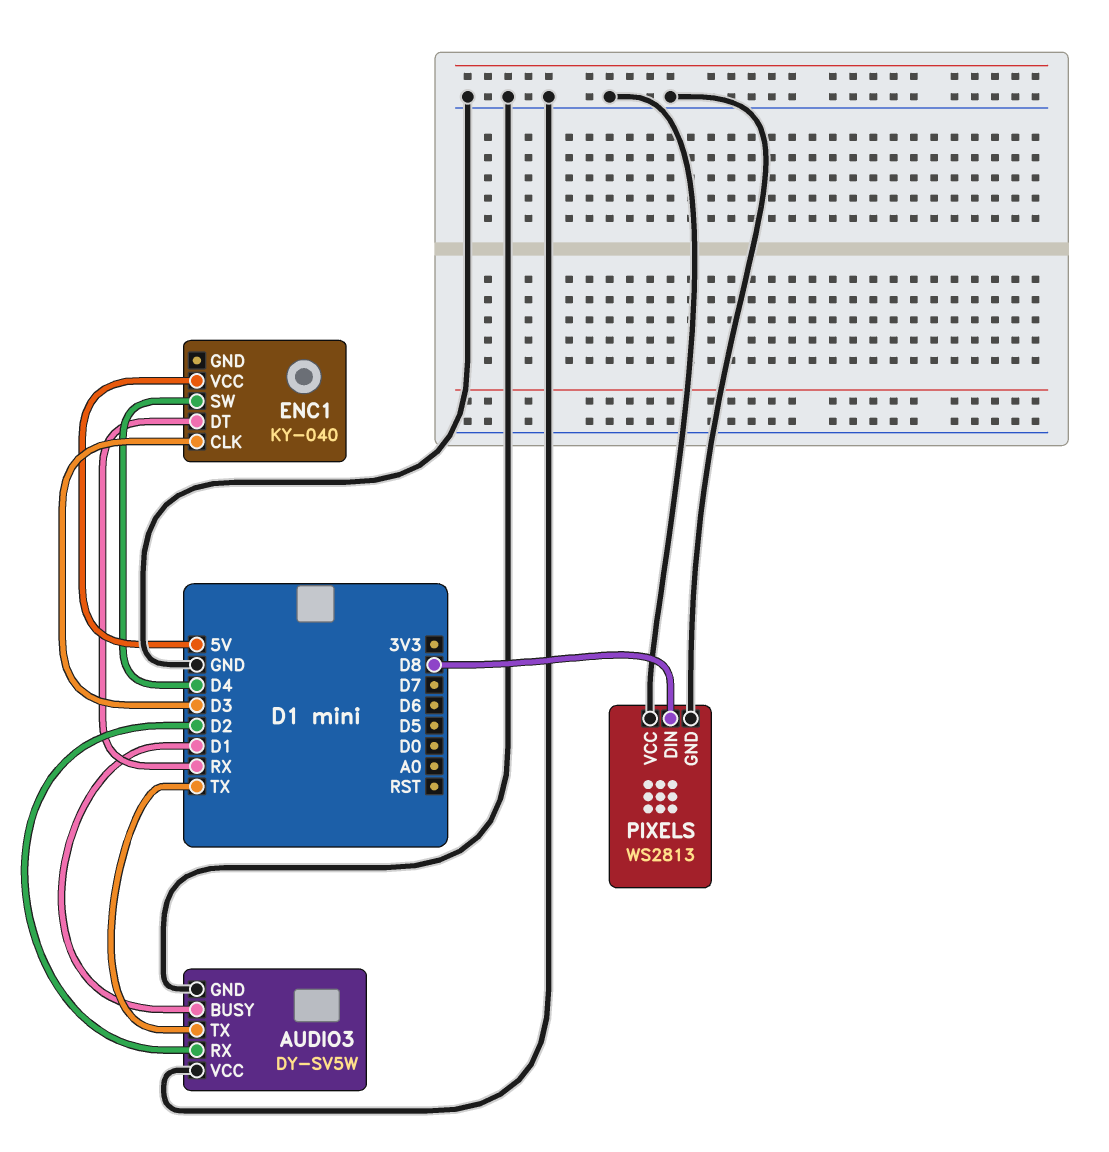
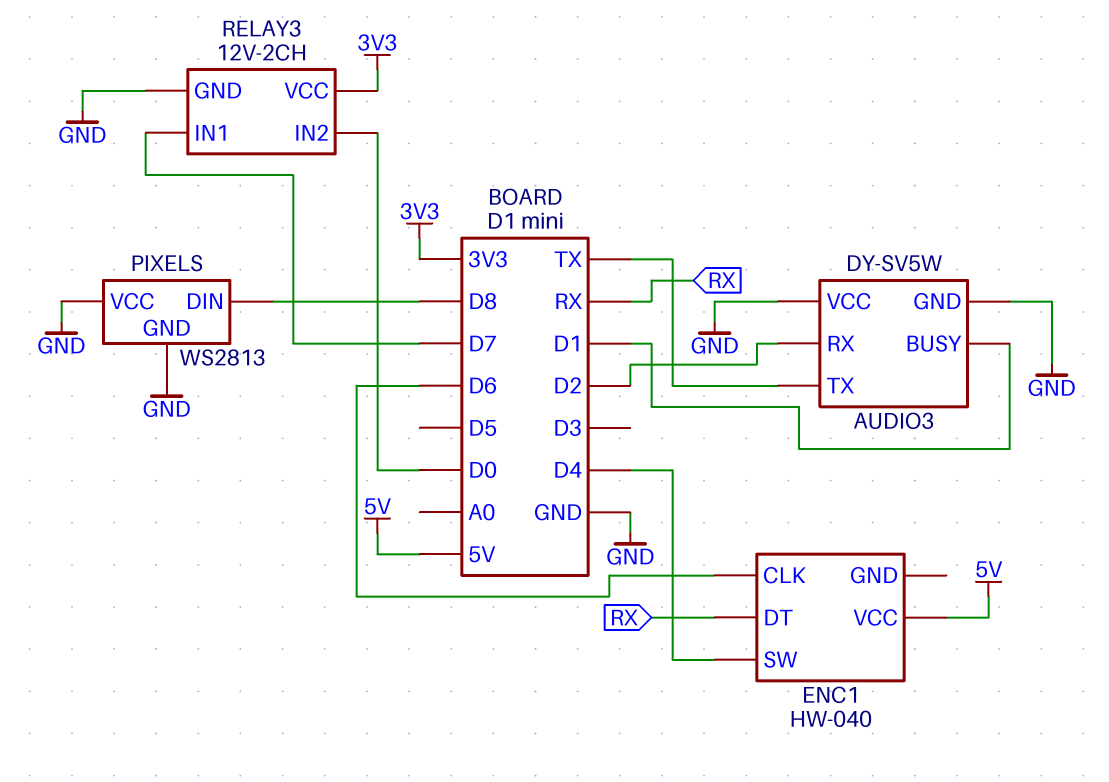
ENC1: KY-040 -> HW-040
ENC1 pin CLK: D3 -> D6
RELAY3: none -> 12V-2CH
RELAY3 pin GND: none -> GND
RELAY3 pin IN1: none -> D7
RELAY3 pin IN2: none -> D0
RELAY3 pin VCC: none -> 3V3

